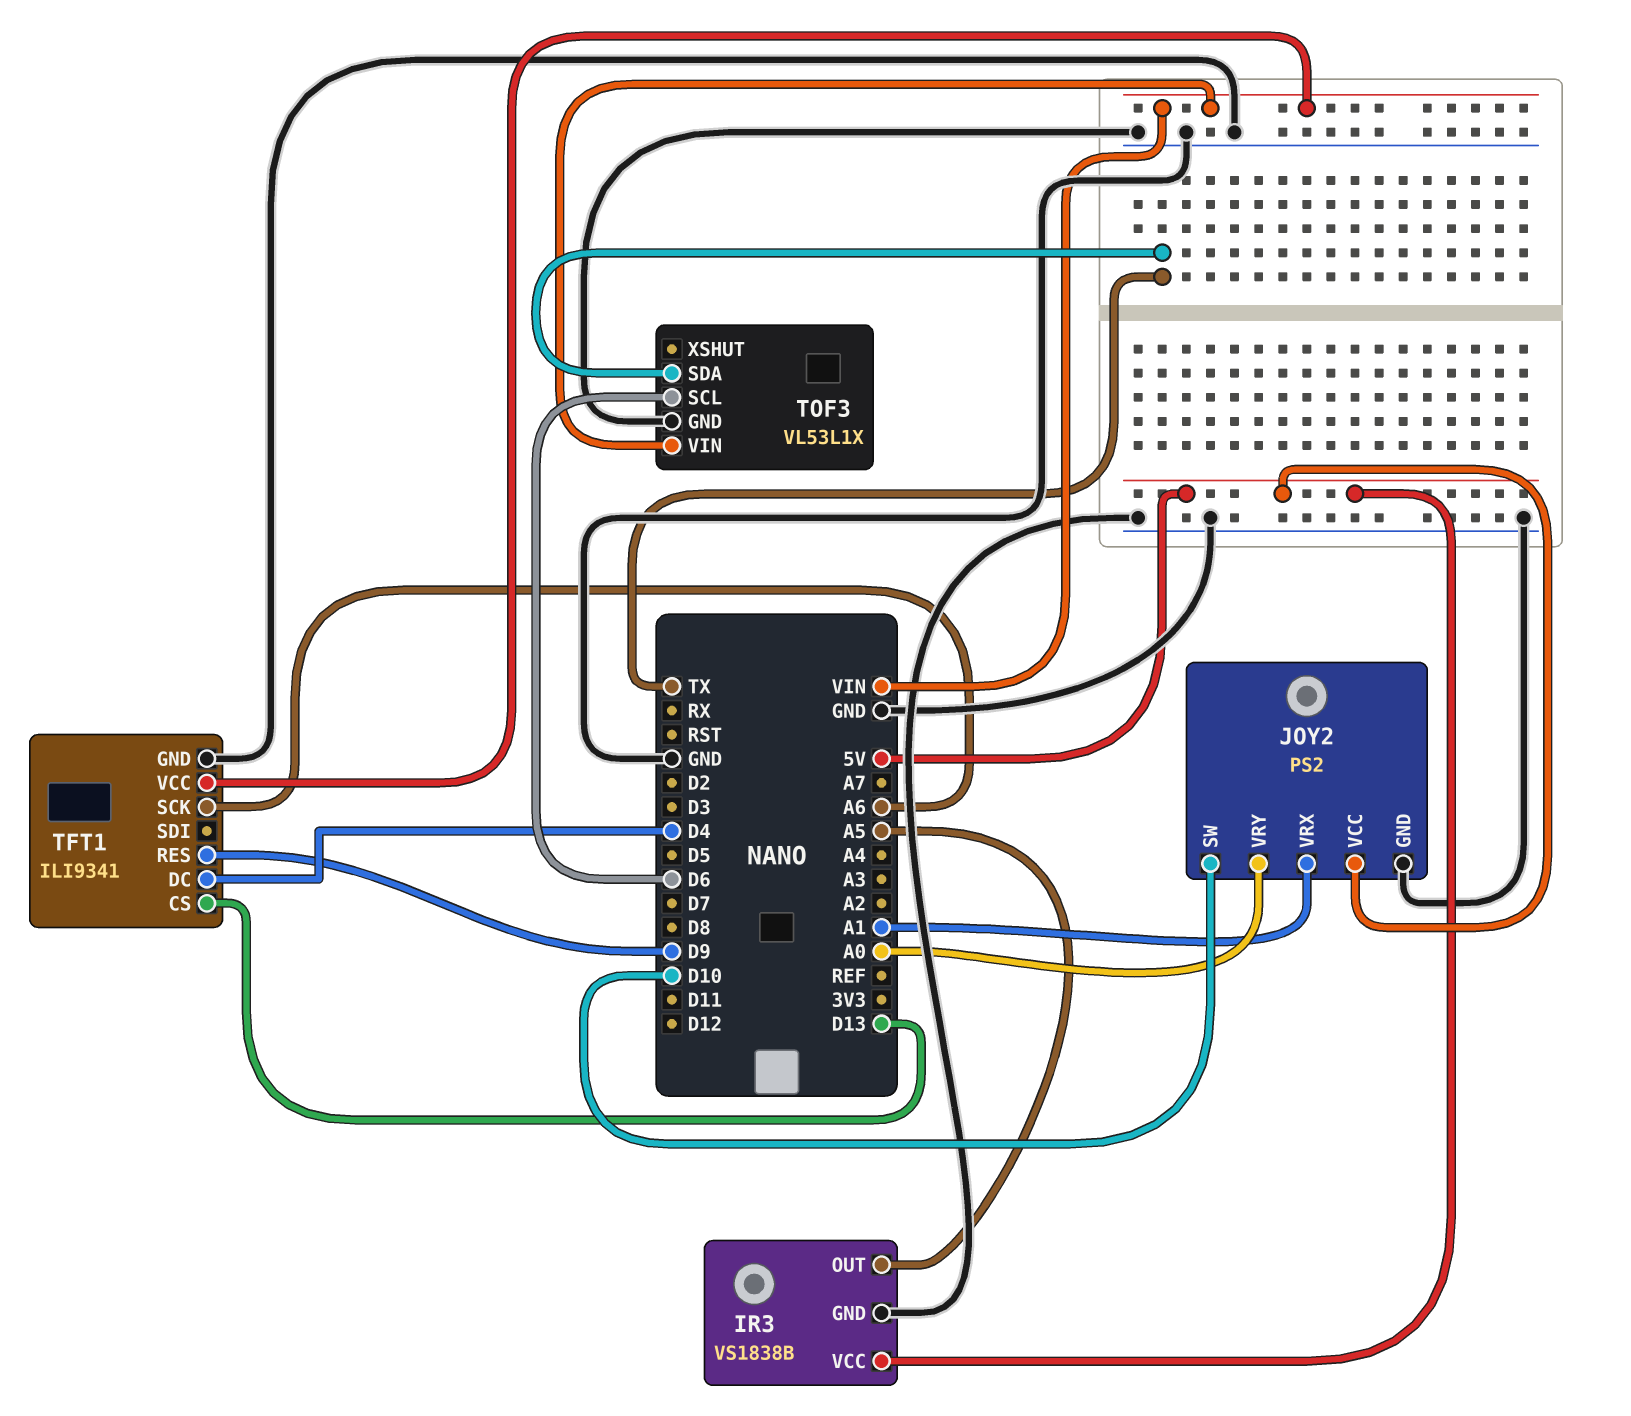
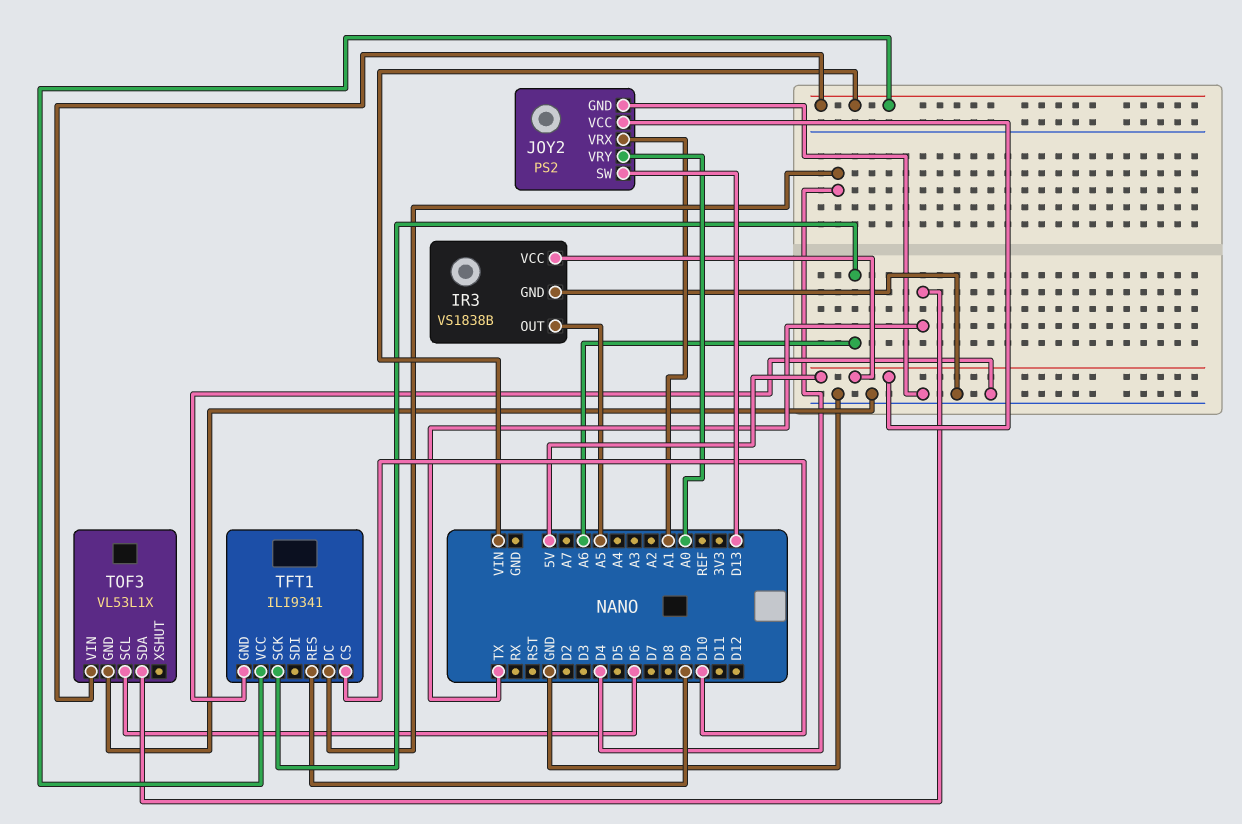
JOY2 pin SW: D10 -> D13
TFT1 pin CS: D13 -> D10

